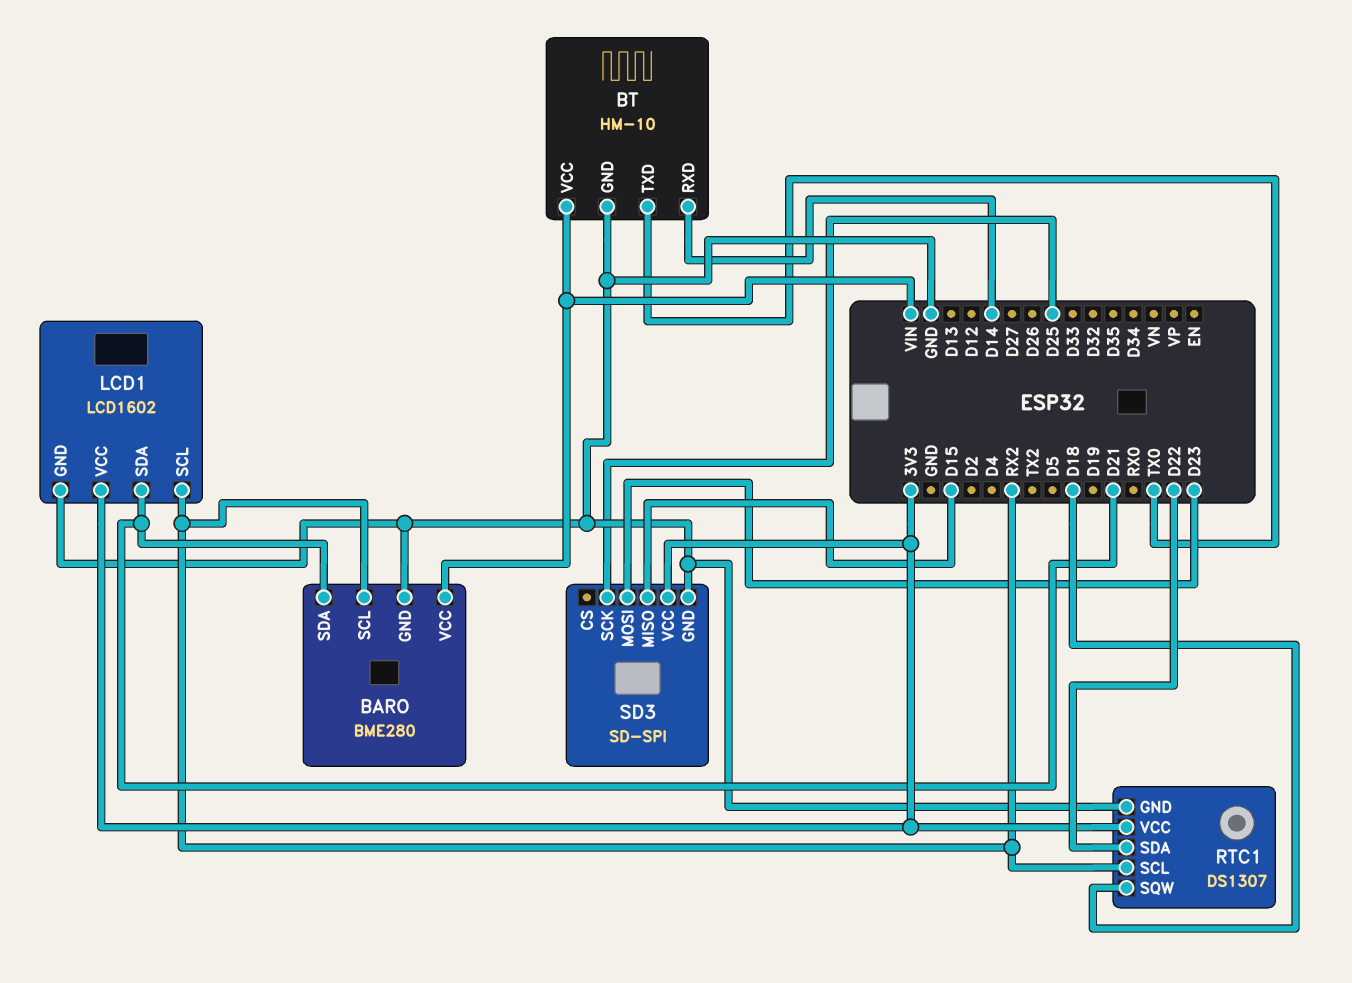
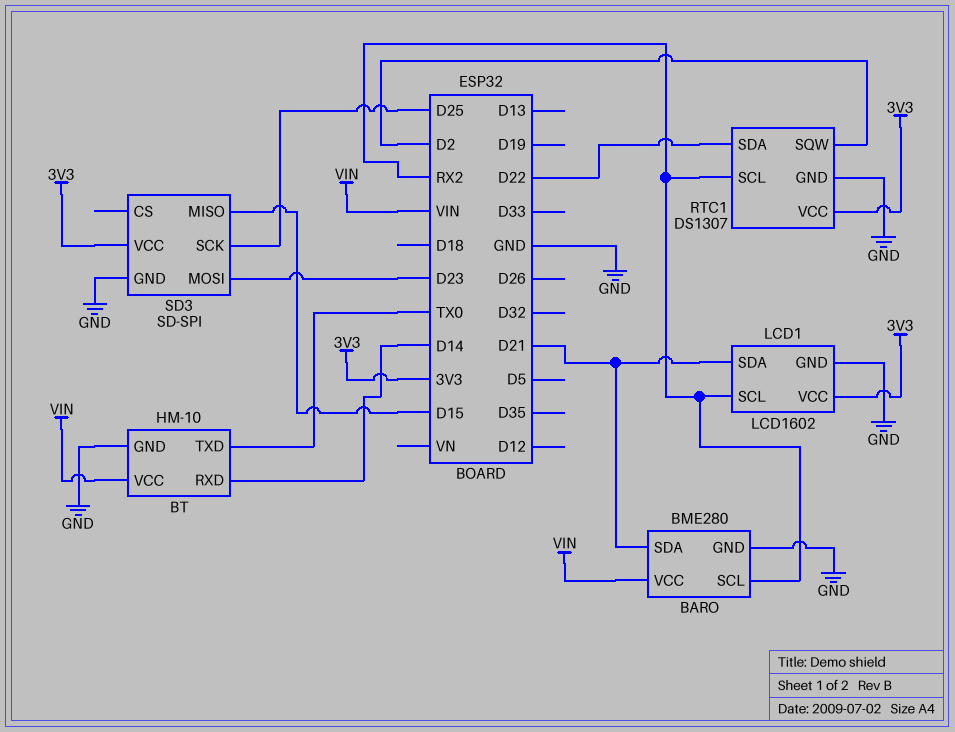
RTC1 pin SQW: D18 -> D2

